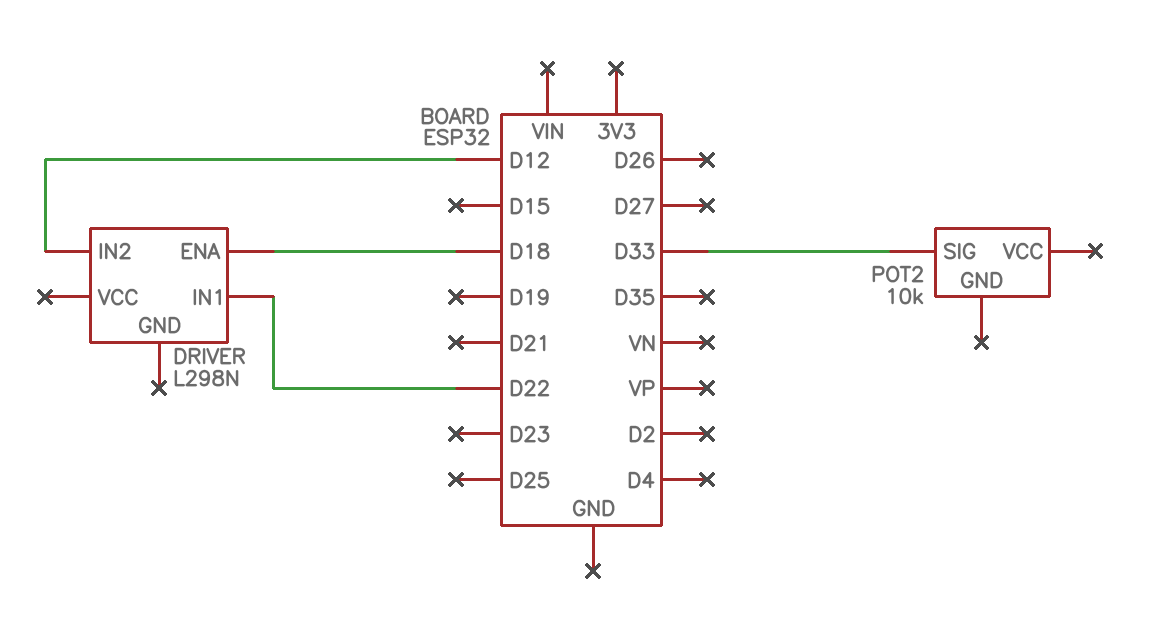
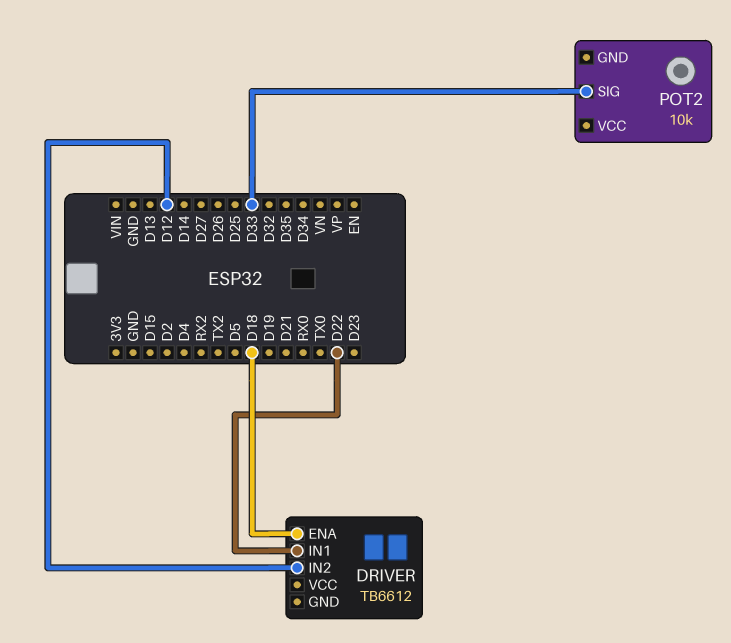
DRIVER: L298N -> TB6612

